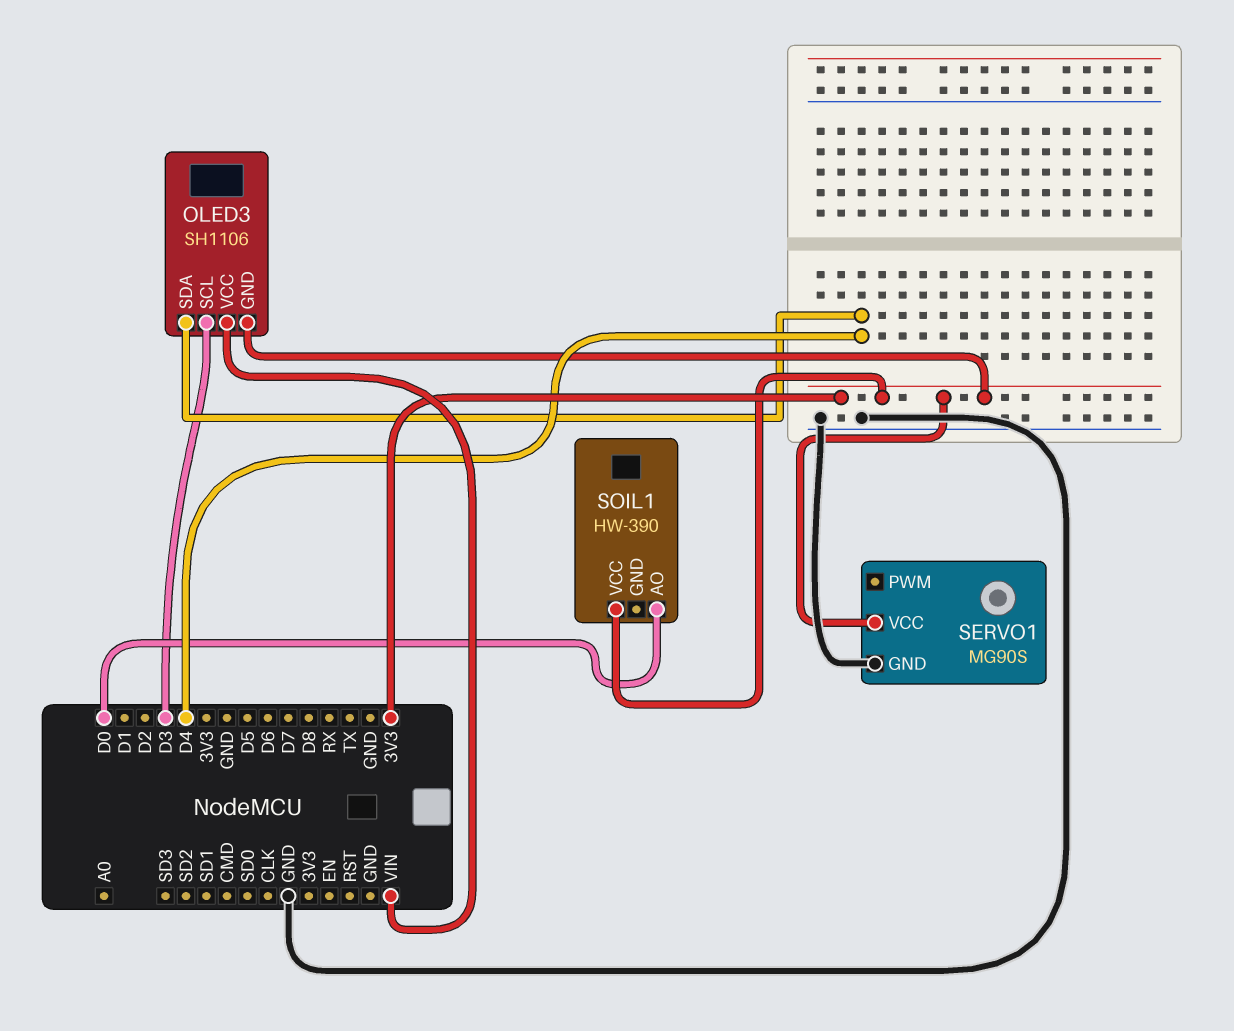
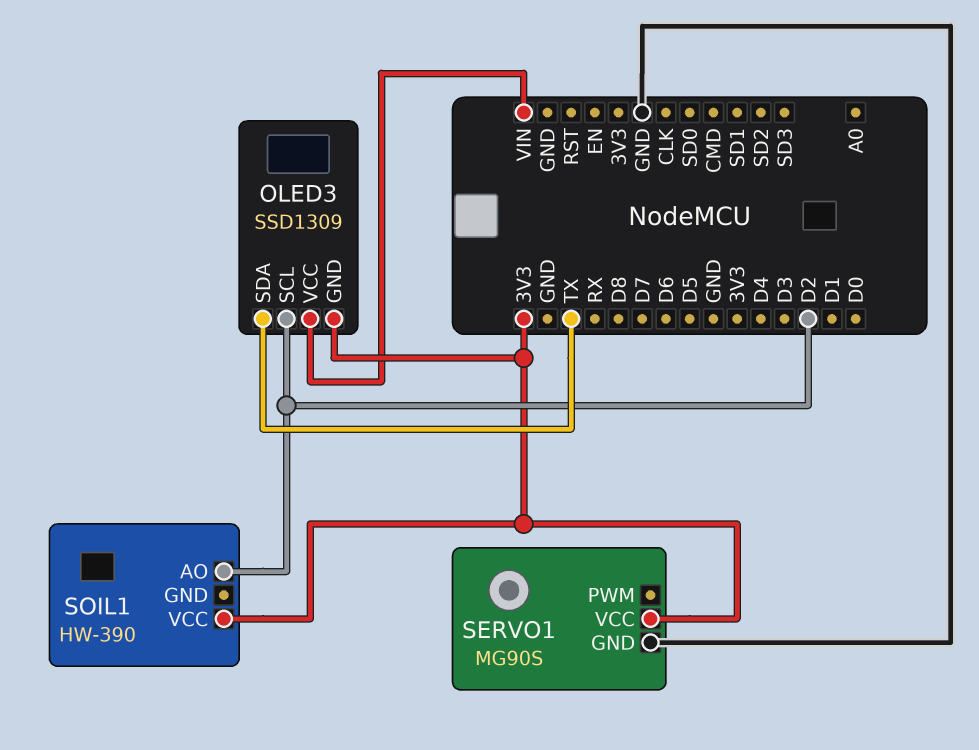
OLED3: SH1106 -> SSD1309
OLED3 pin SCL: D3 -> D2
OLED3 pin SDA: D4 -> TX
SOIL1 pin AO: D0 -> D2

